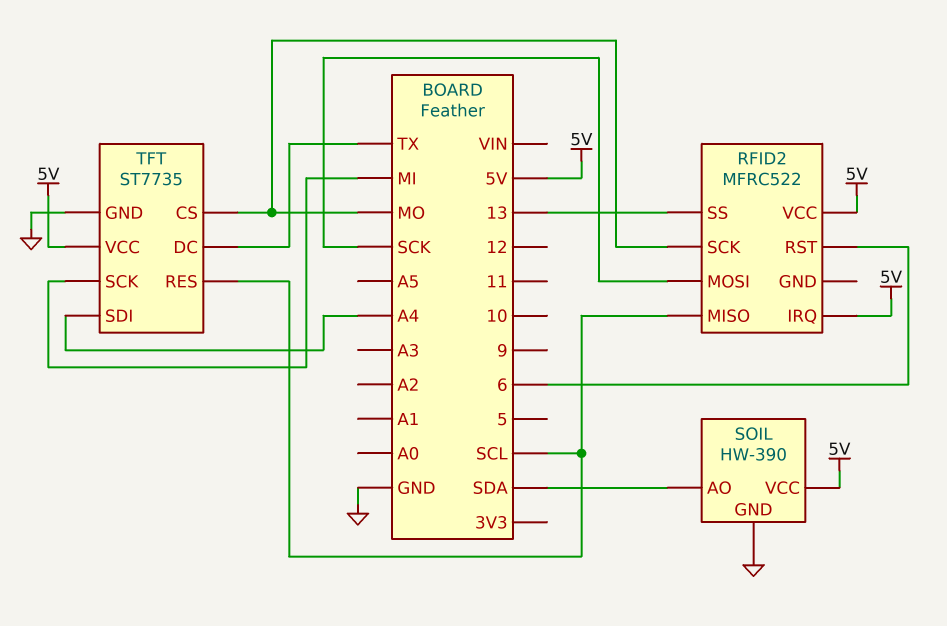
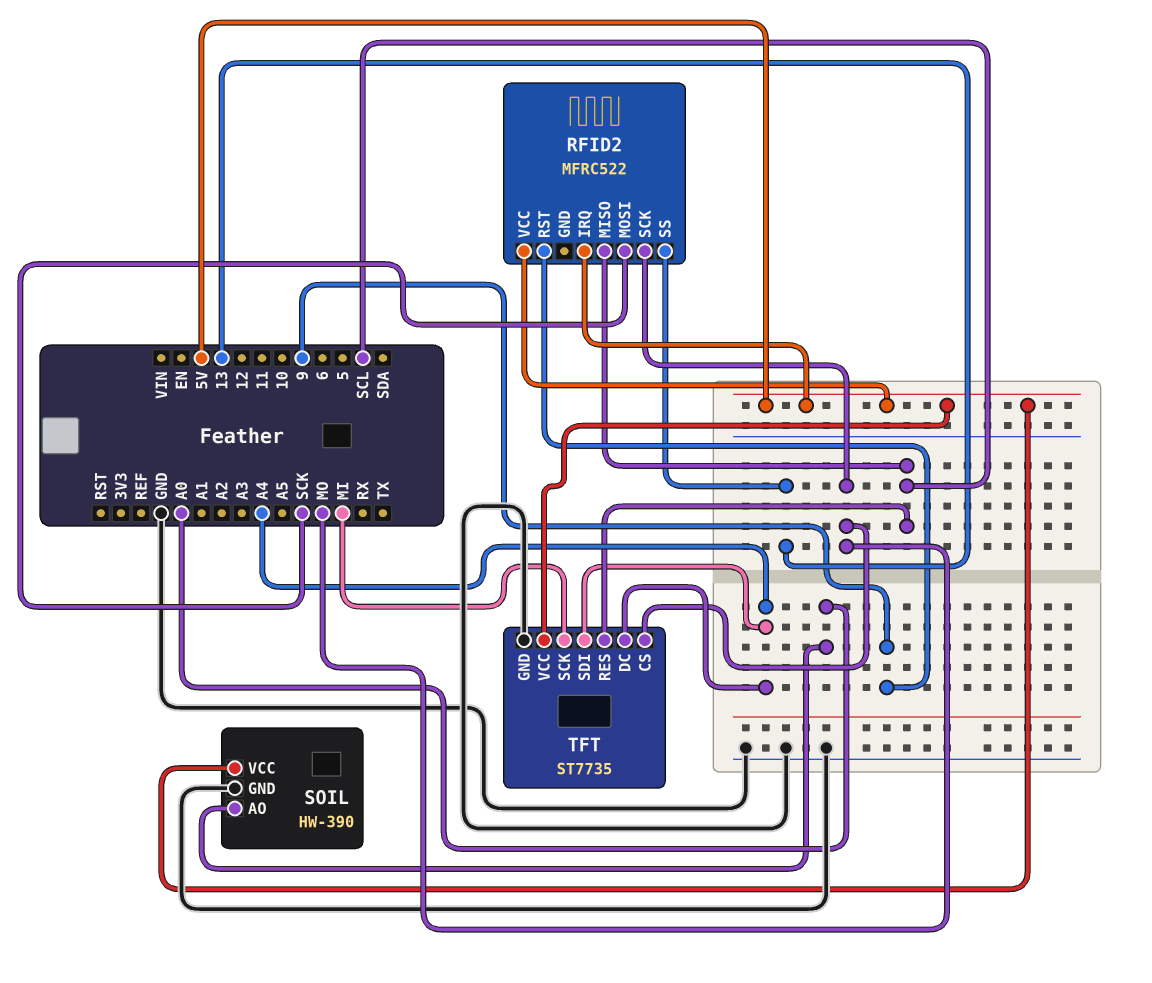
RFID2 pin RST: 6 -> 9
SOIL pin AO: SDA -> A0
TFT pin DC: TX -> A4

